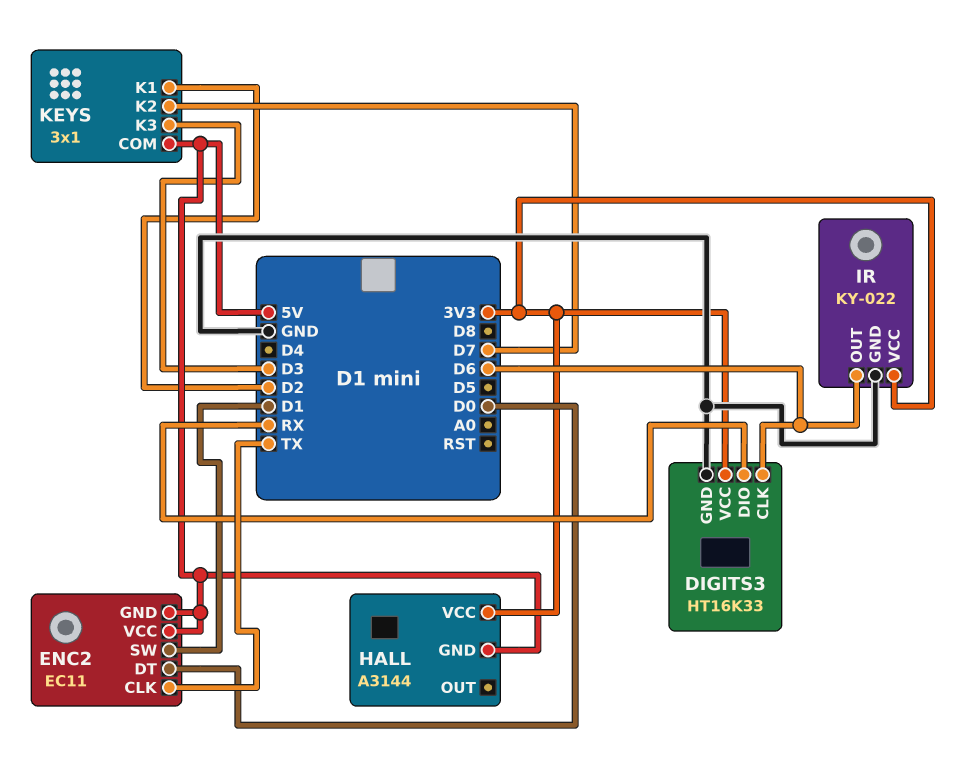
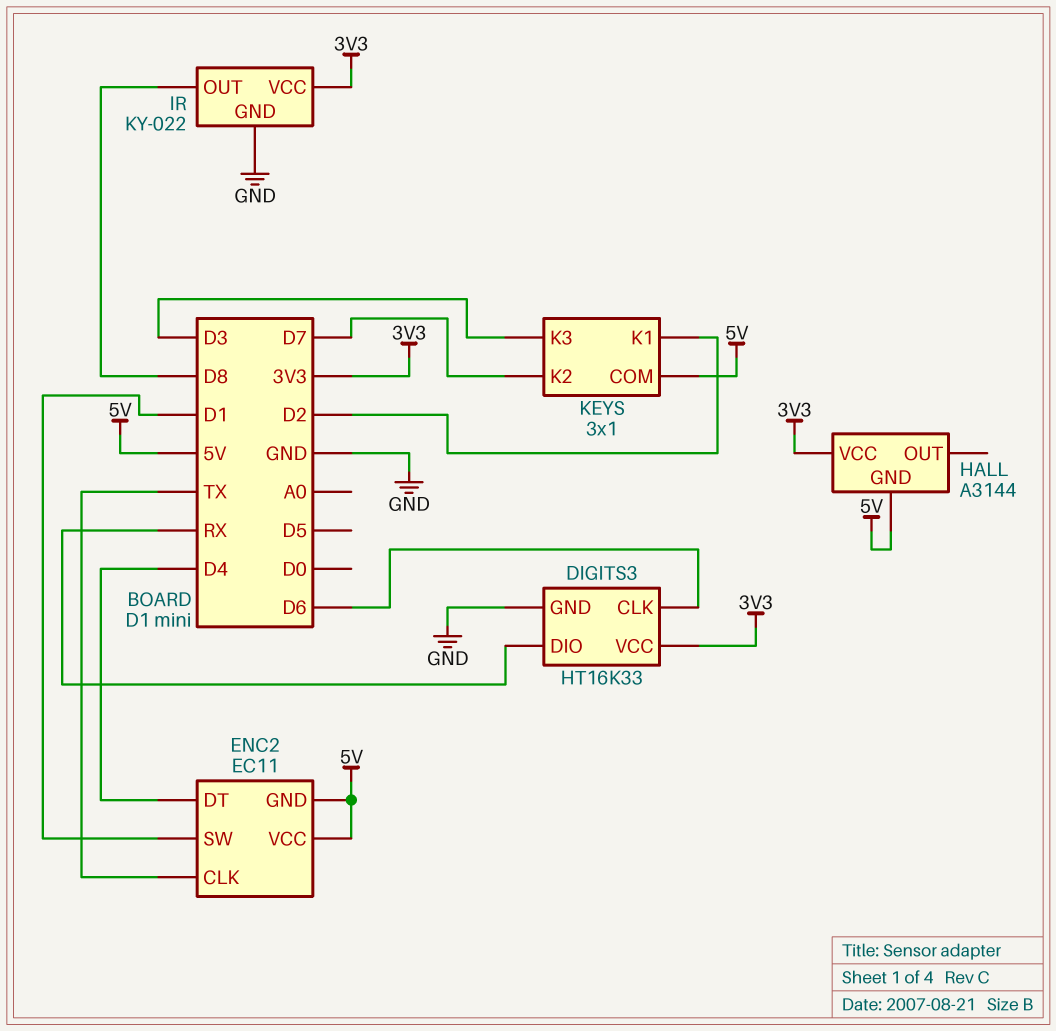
ENC2 pin DT: D0 -> D4
IR pin OUT: D6 -> D8

